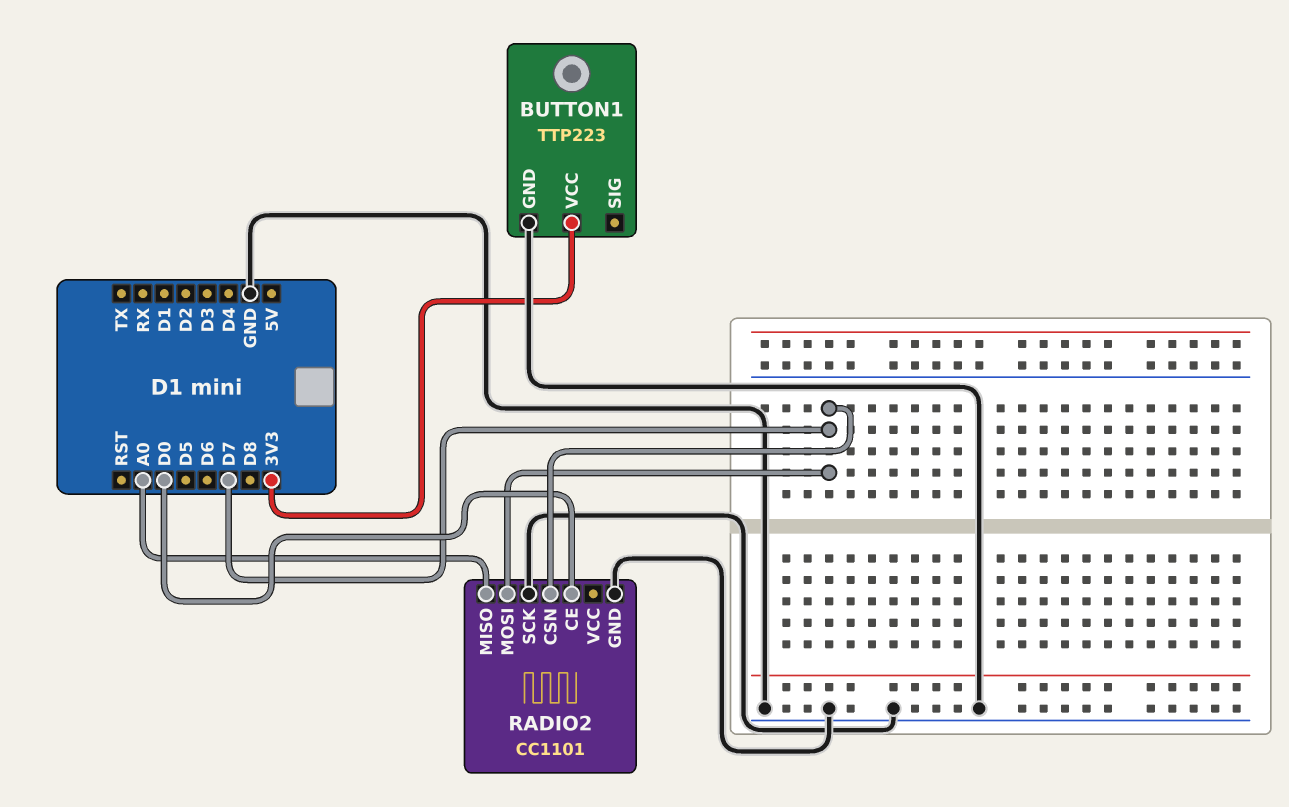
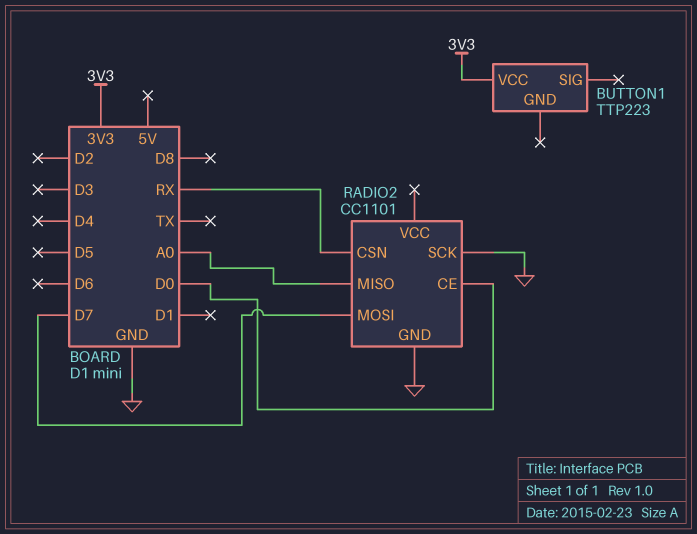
BUTTON1 pin GND: GND -> none
RADIO2 pin CSN: D7 -> RX

